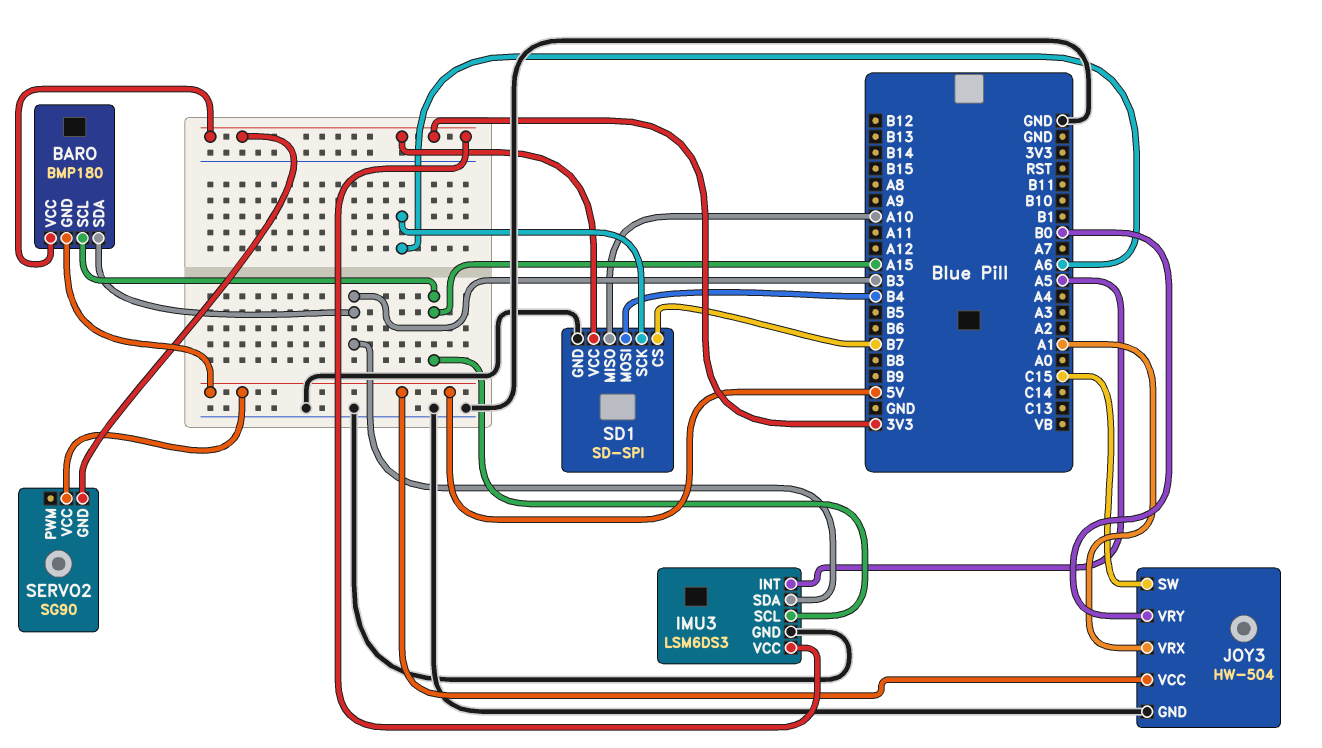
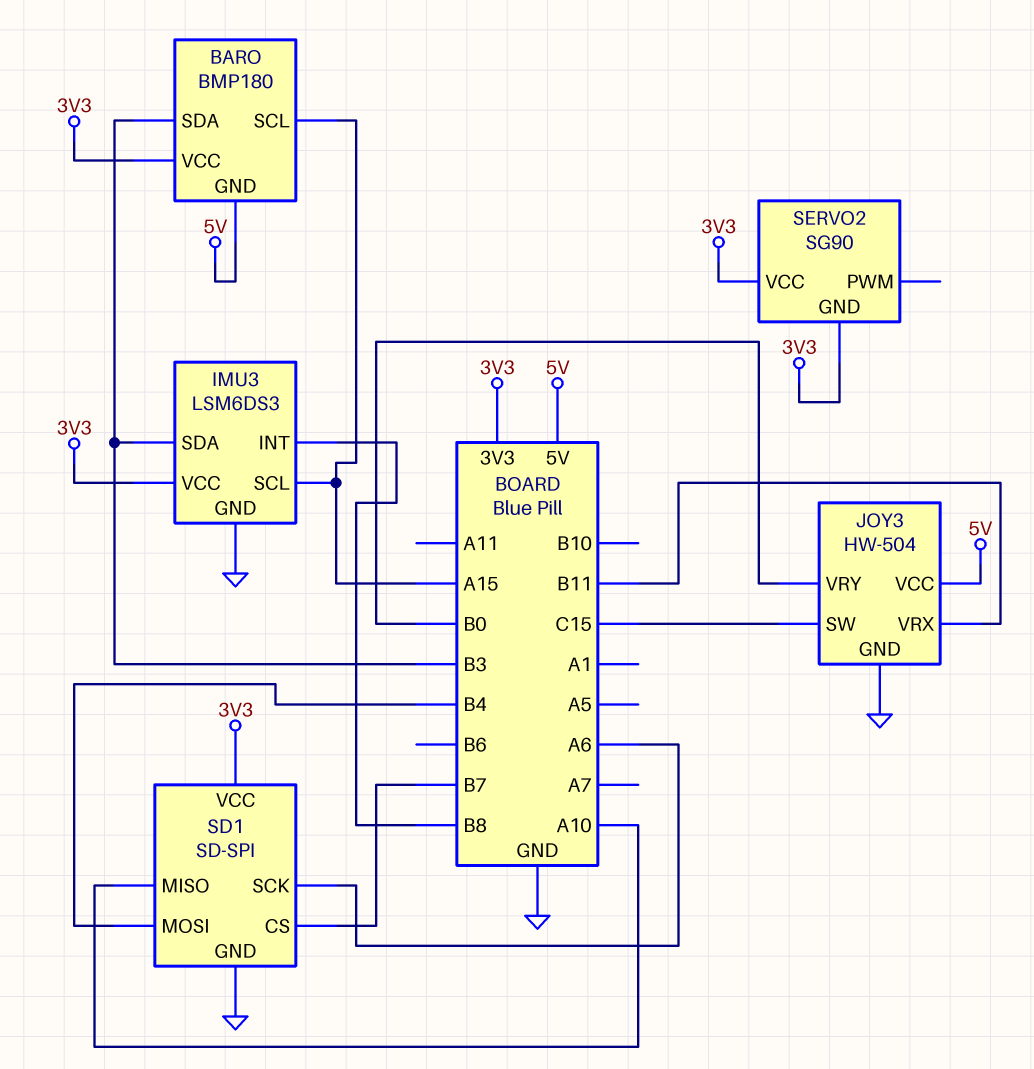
IMU3 pin INT: A5 -> B8
JOY3 pin VRX: A1 -> B11
SERVO2 pin VCC: 5V -> 3V3

